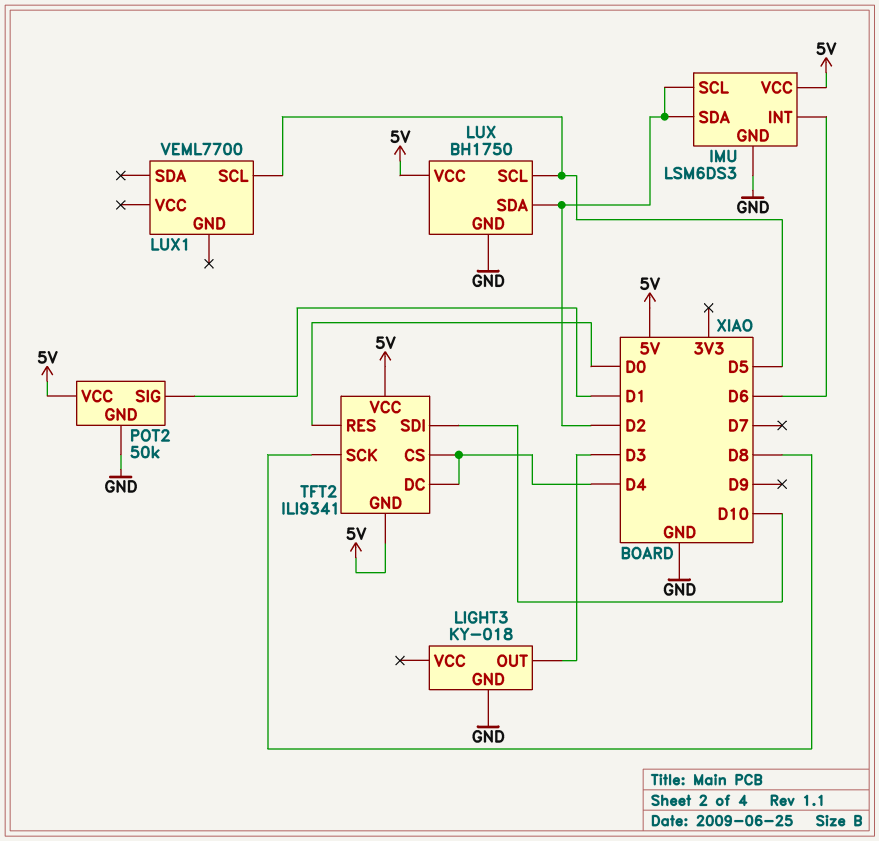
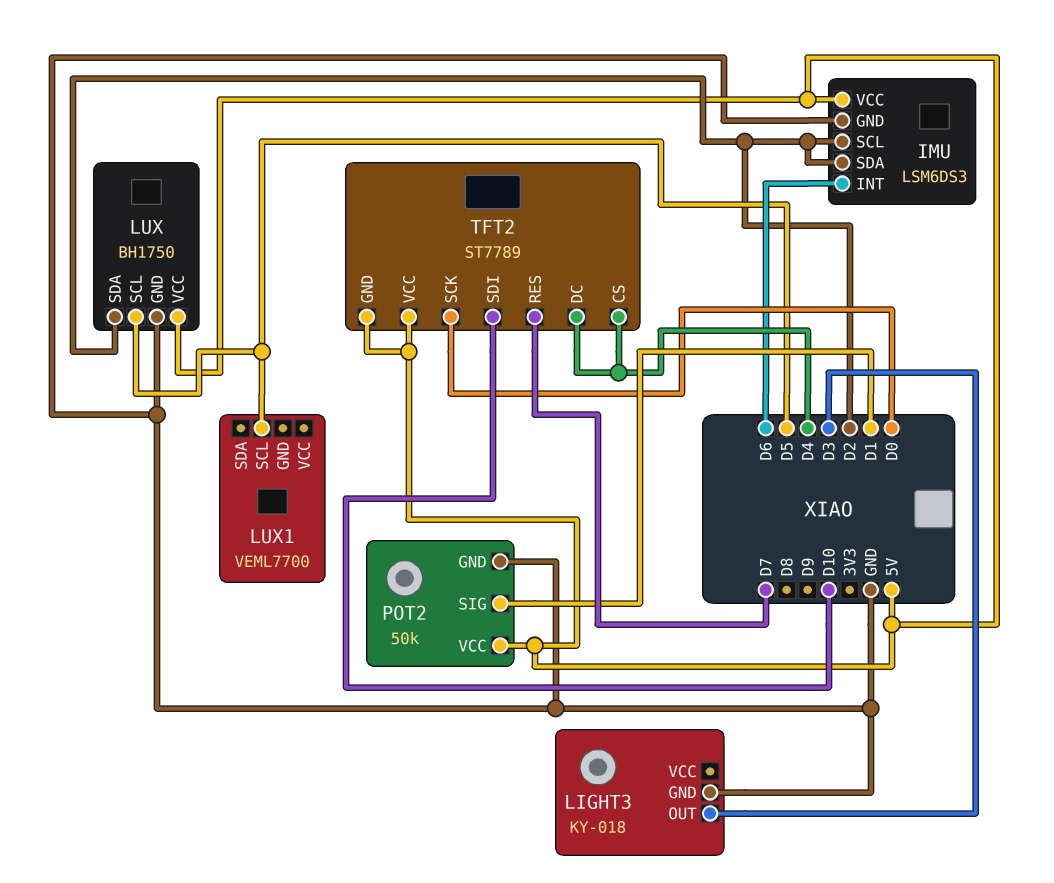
TFT2: ILI9341 -> ST7789
TFT2 pin RES: D0 -> D7
TFT2 pin SCK: D8 -> D0

